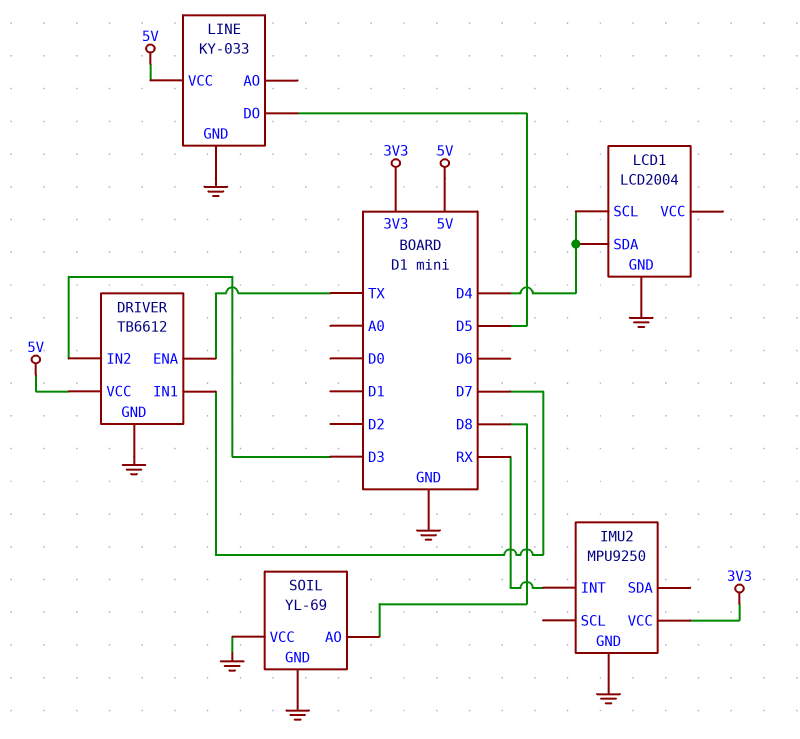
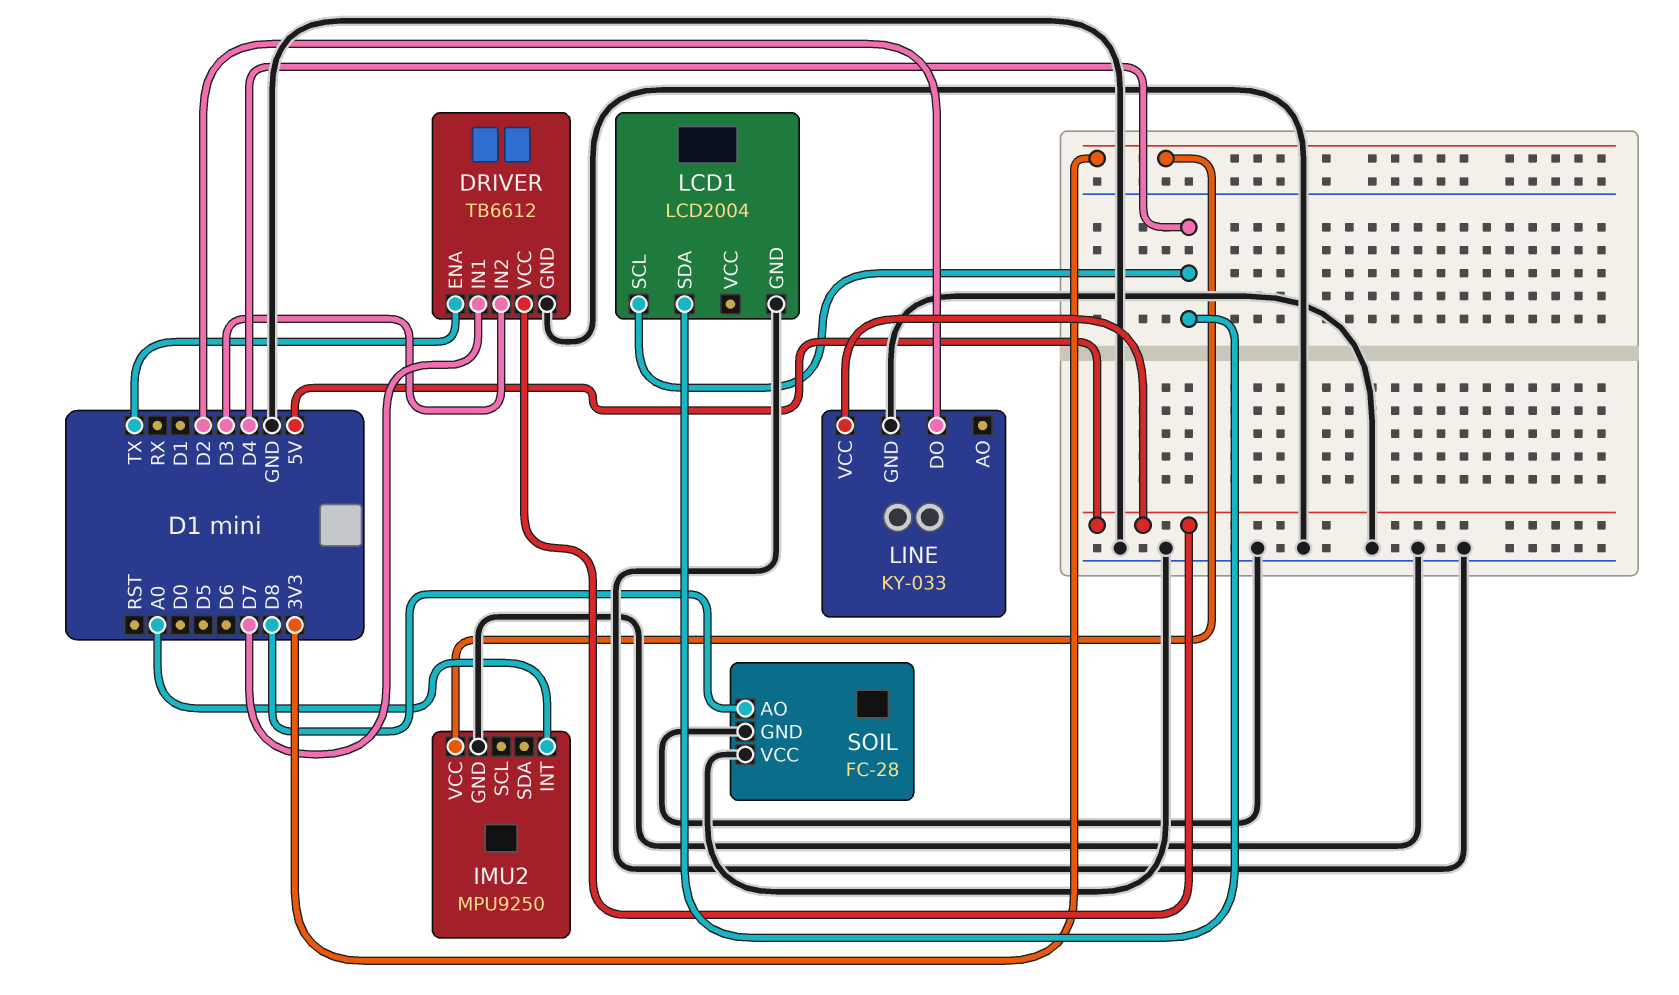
IMU2 pin INT: RX -> A0
LINE pin DO: D5 -> D2
SOIL: YL-69 -> FC-28

